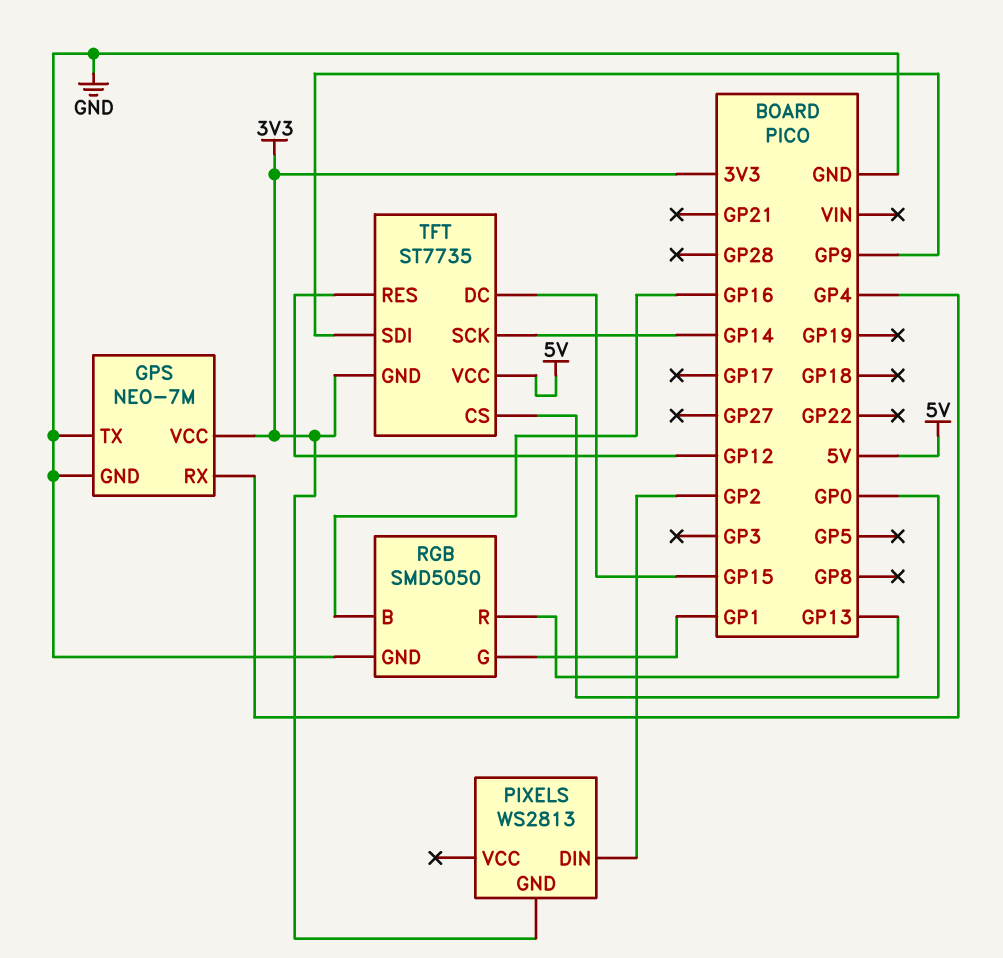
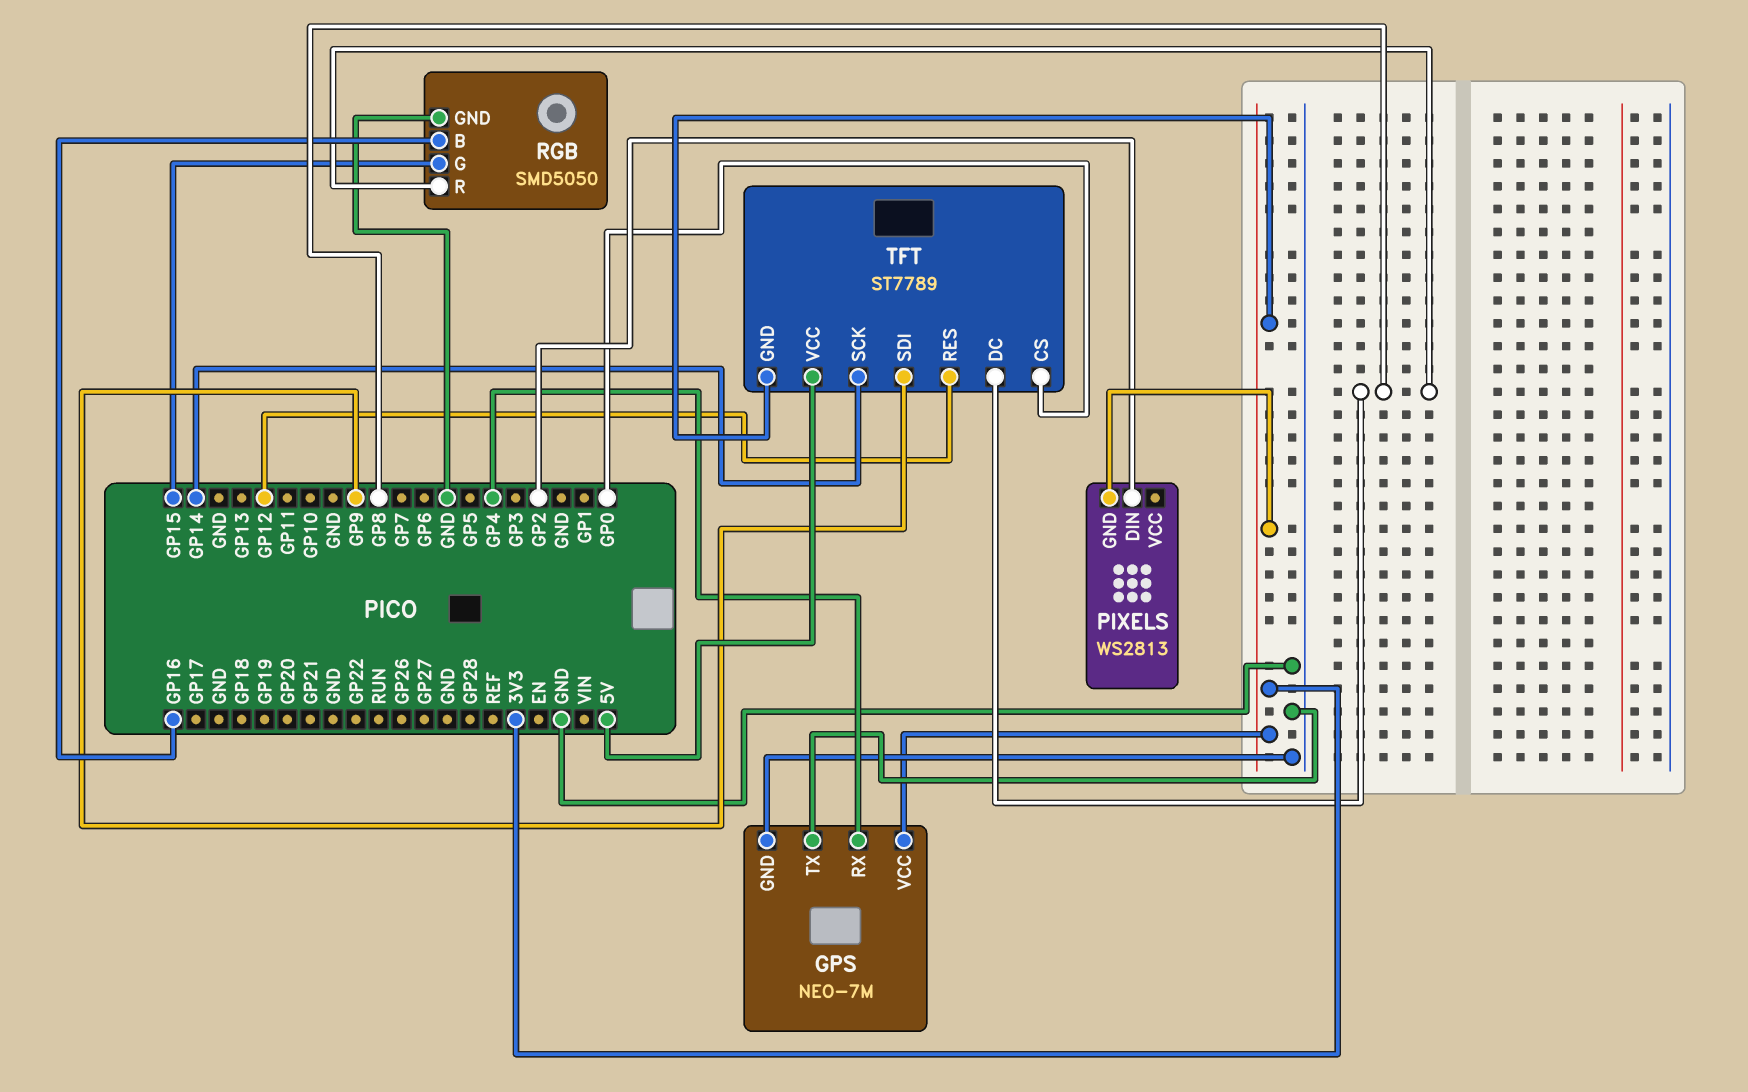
RGB pin G: GP1 -> GP15
RGB pin R: GP13 -> GP8
TFT: ST7735 -> ST7789
TFT pin DC: GP15 -> GP8

